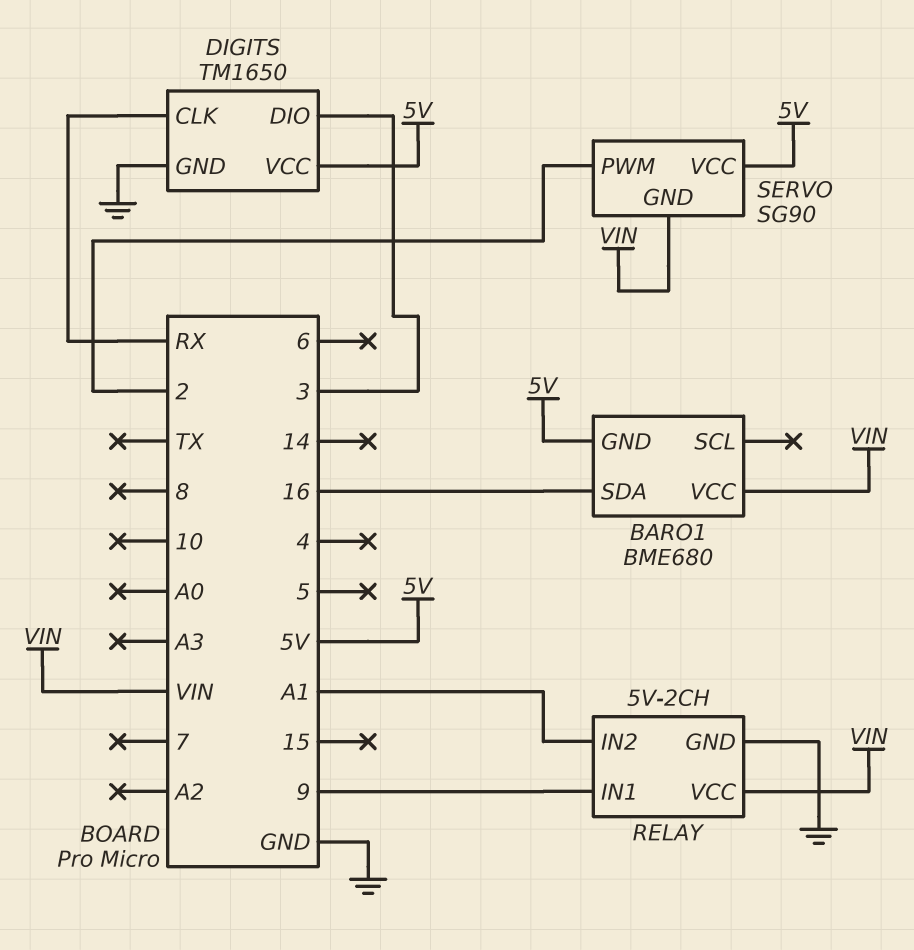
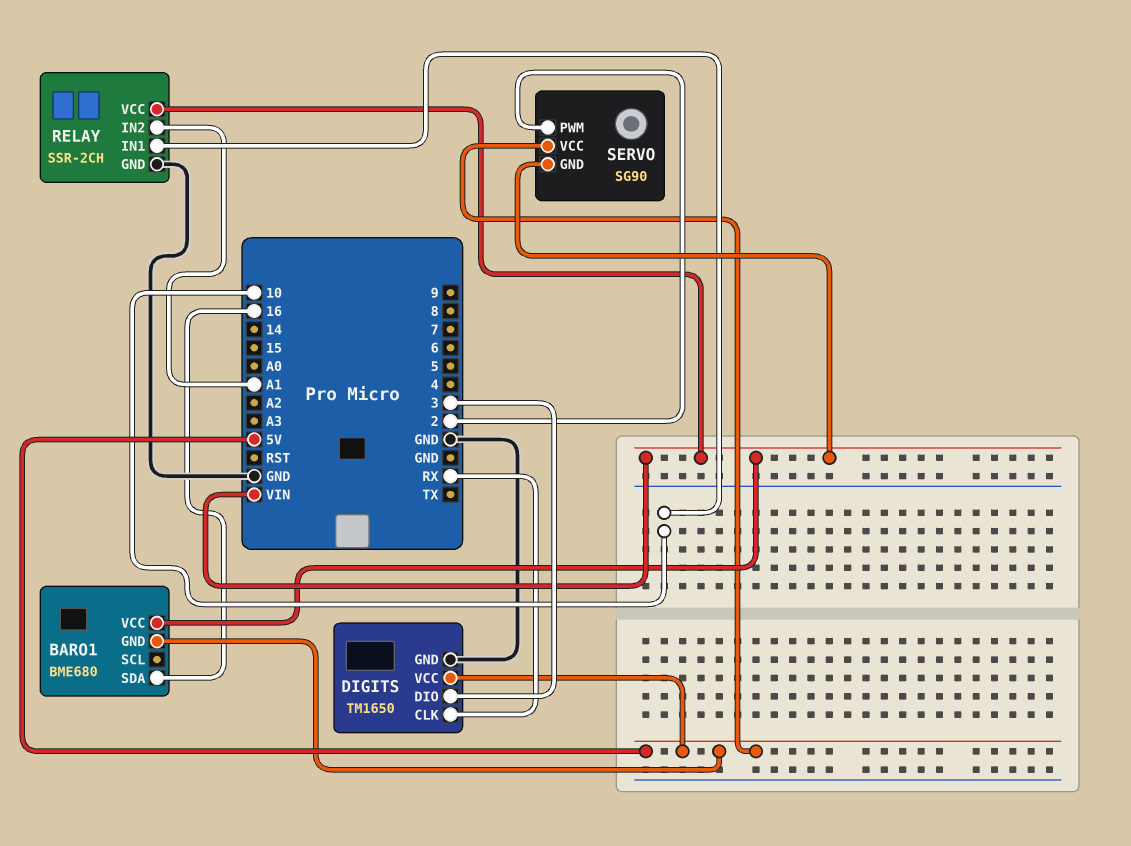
RELAY: 5V-2CH -> SSR-2CH
RELAY pin IN1: 9 -> 10

